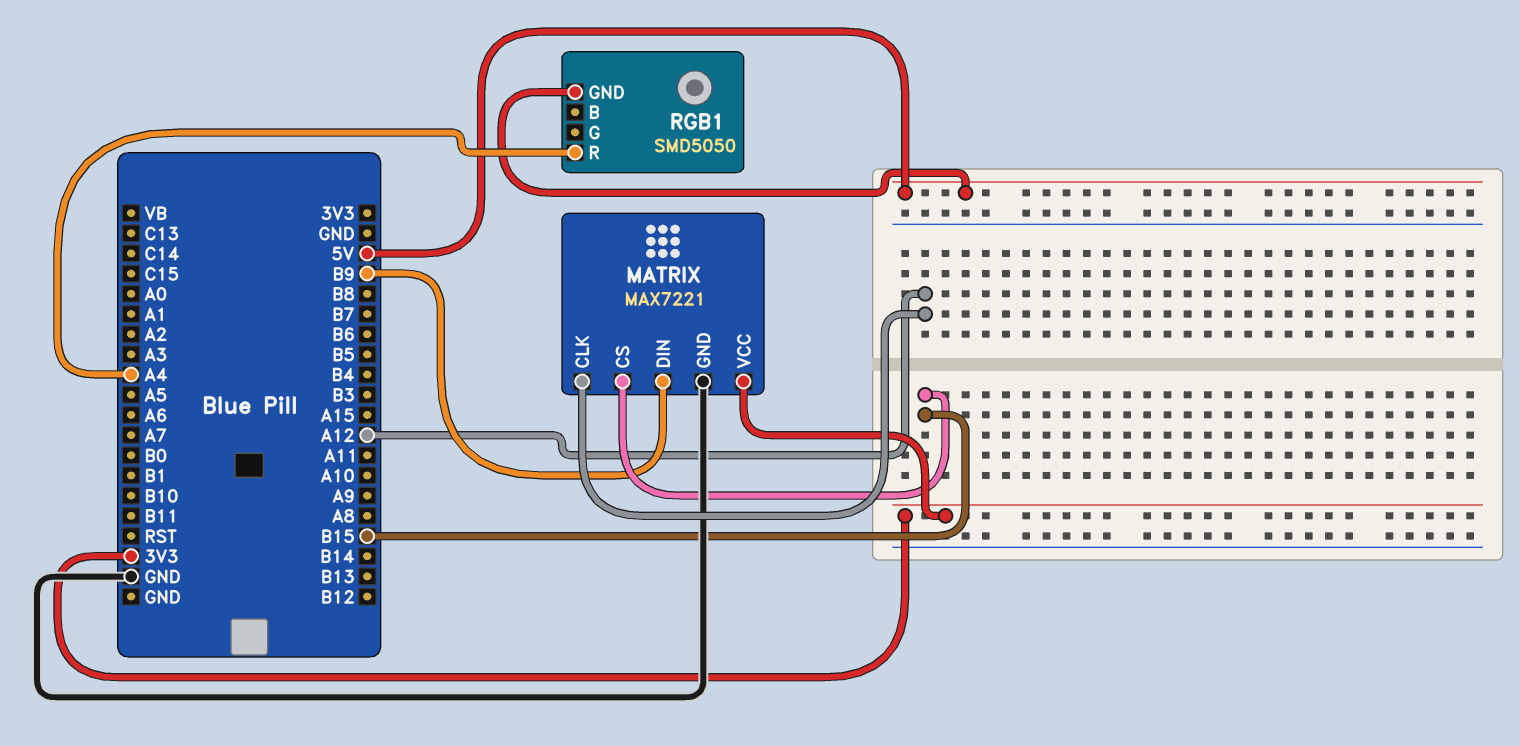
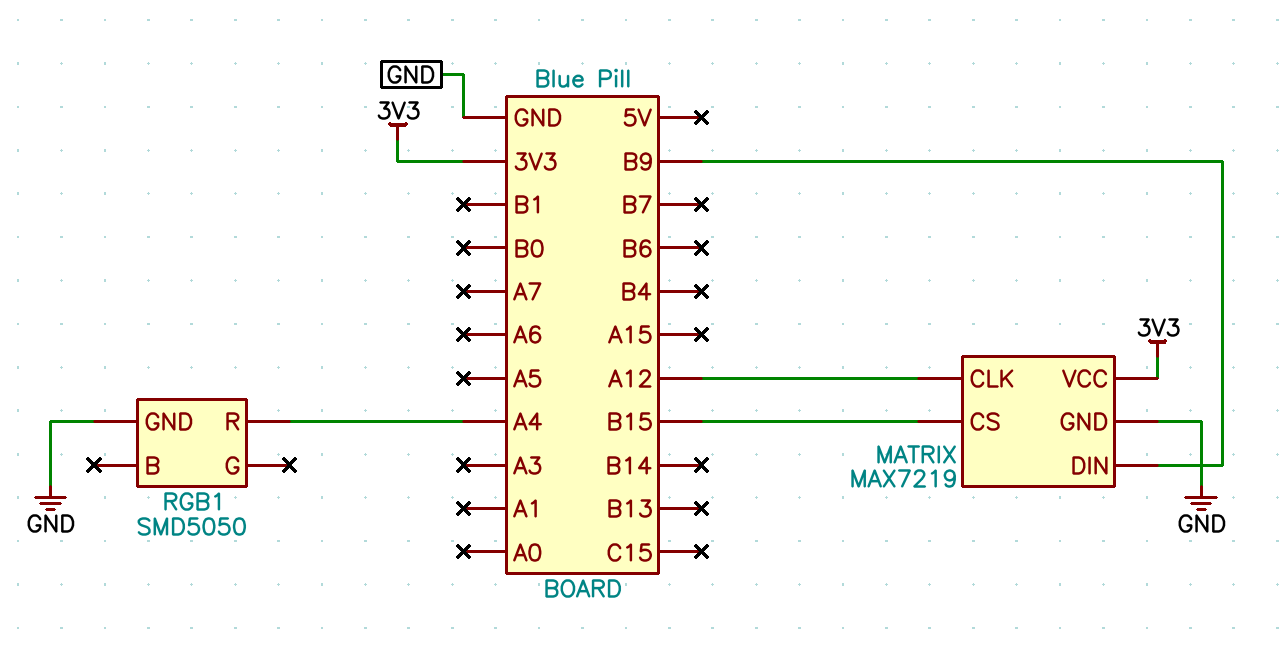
MATRIX: MAX7221 -> MAX7219
RGB1 pin GND: 5V -> GND

